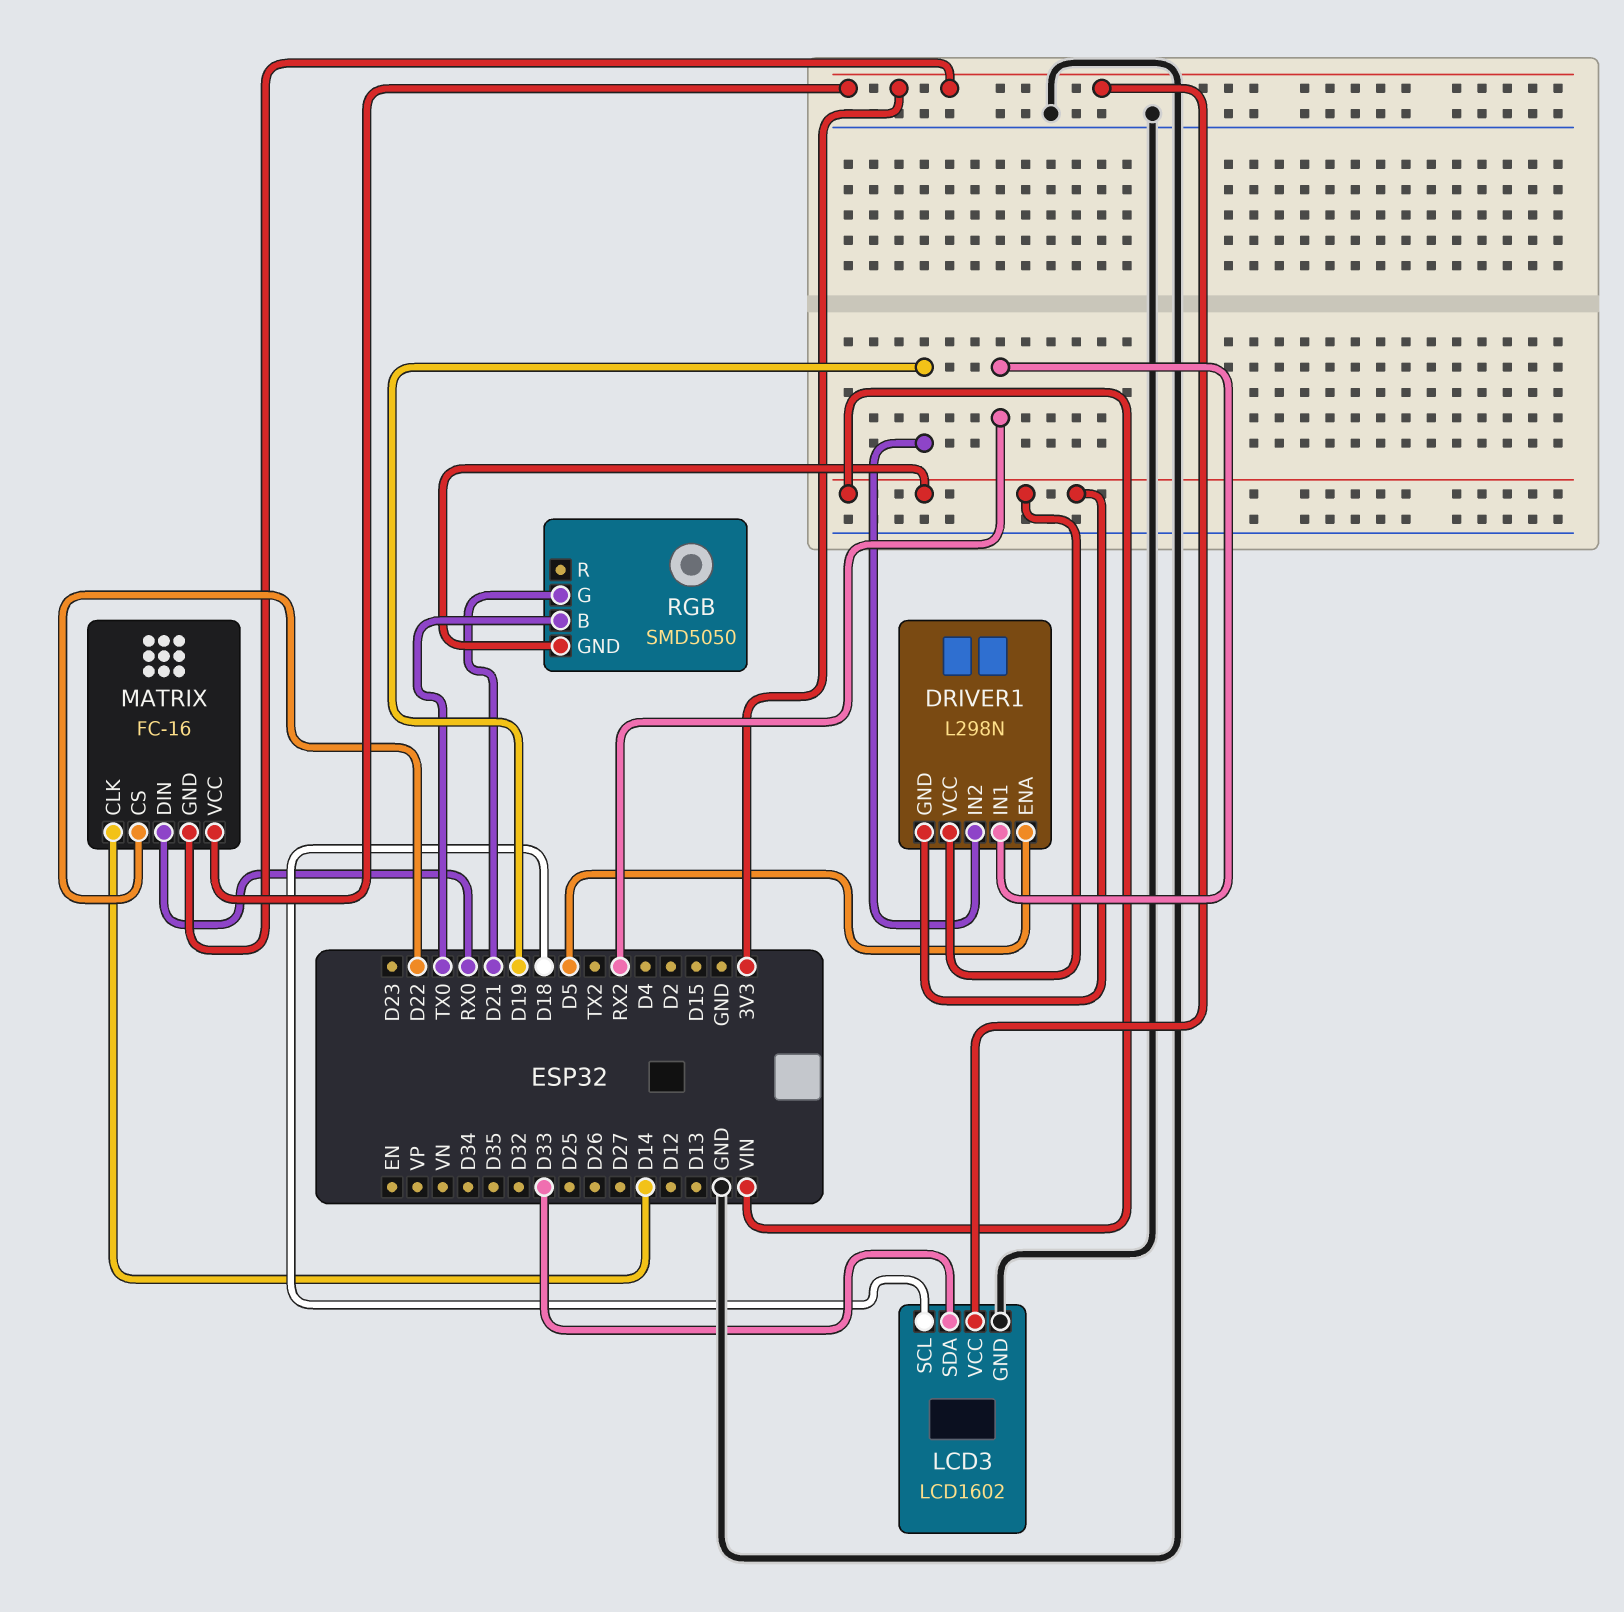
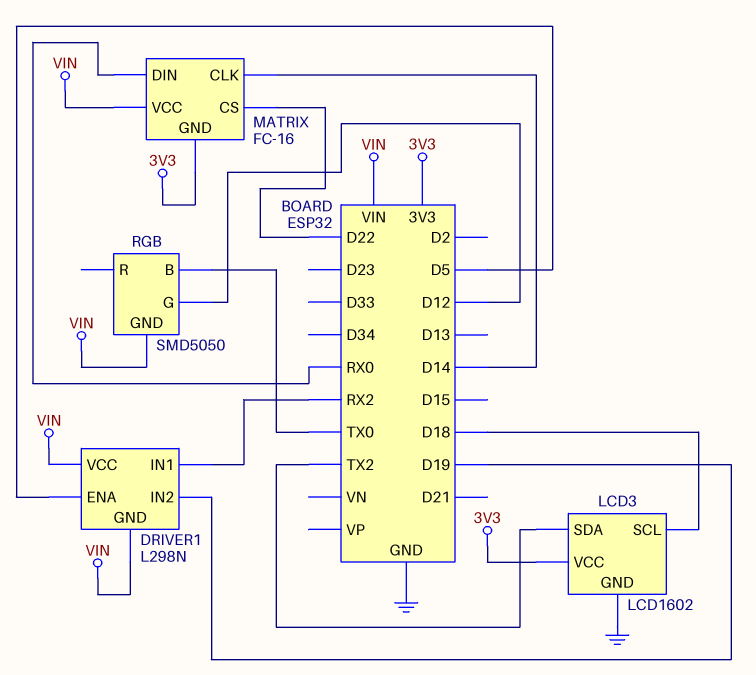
LCD3 pin SDA: D33 -> TX2
MATRIX pin VCC: 3V3 -> VIN
RGB pin G: D21 -> D12

